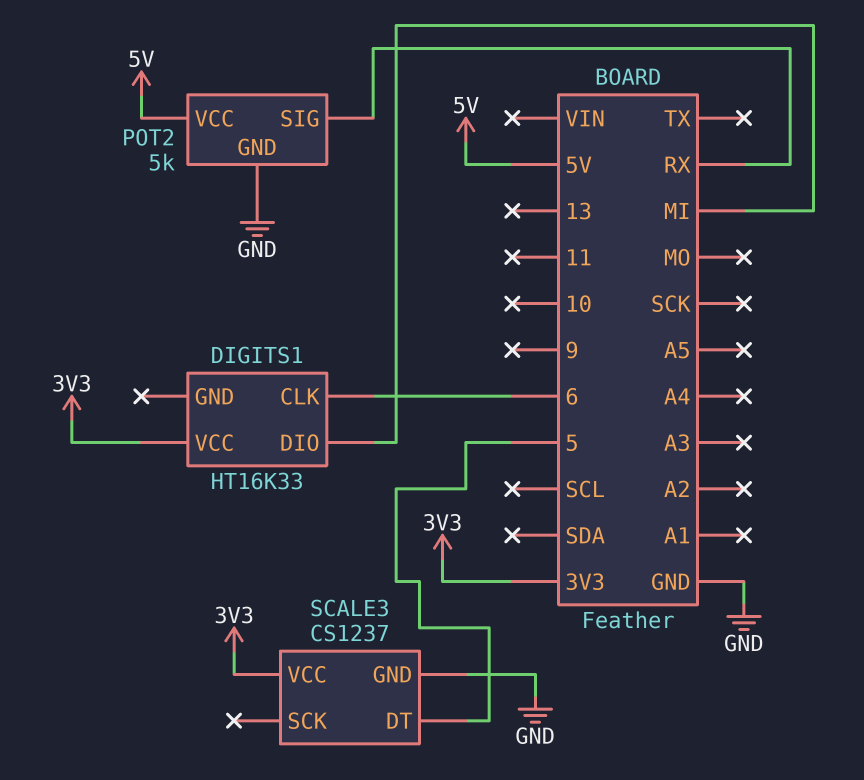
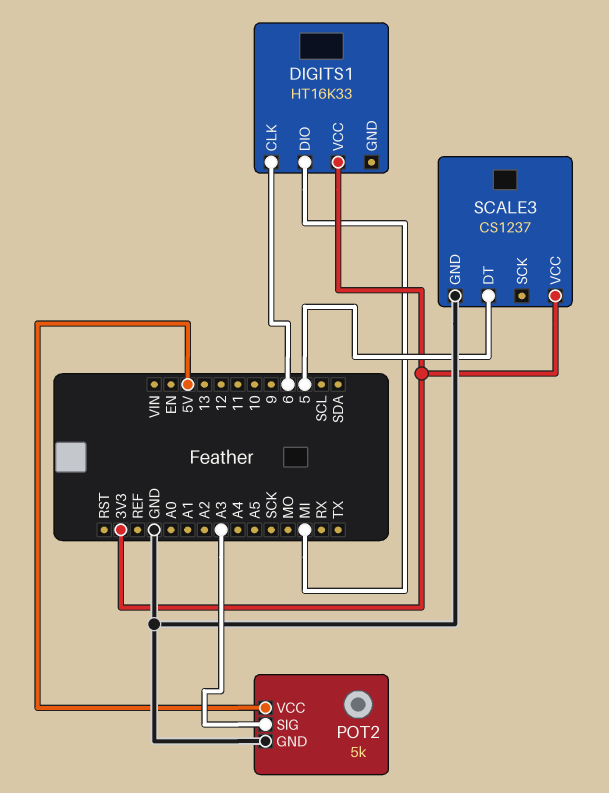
POT2 pin SIG: RX -> A3

